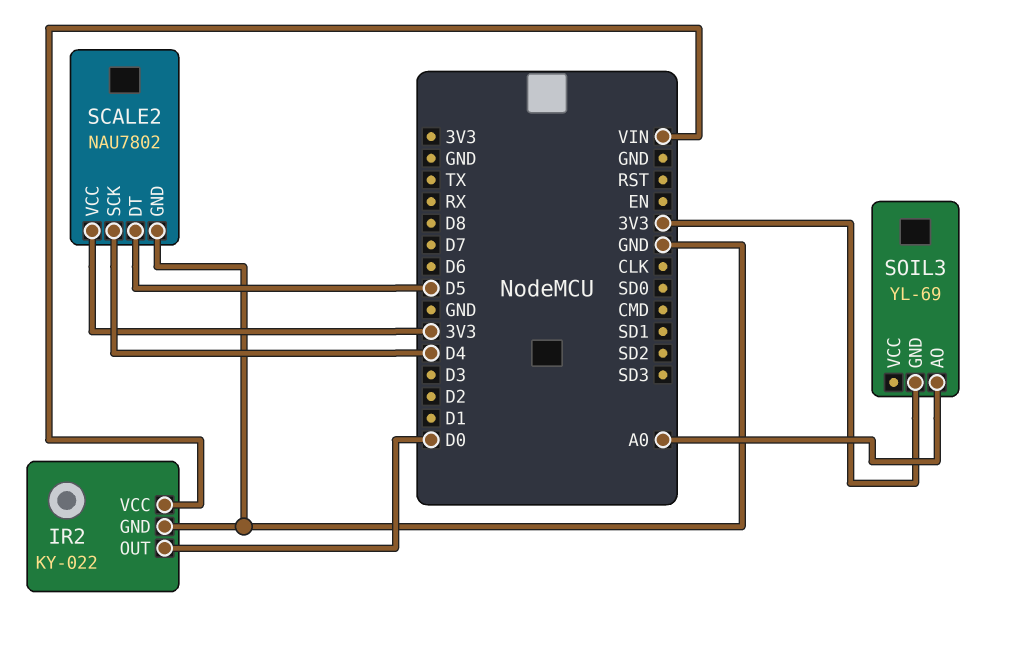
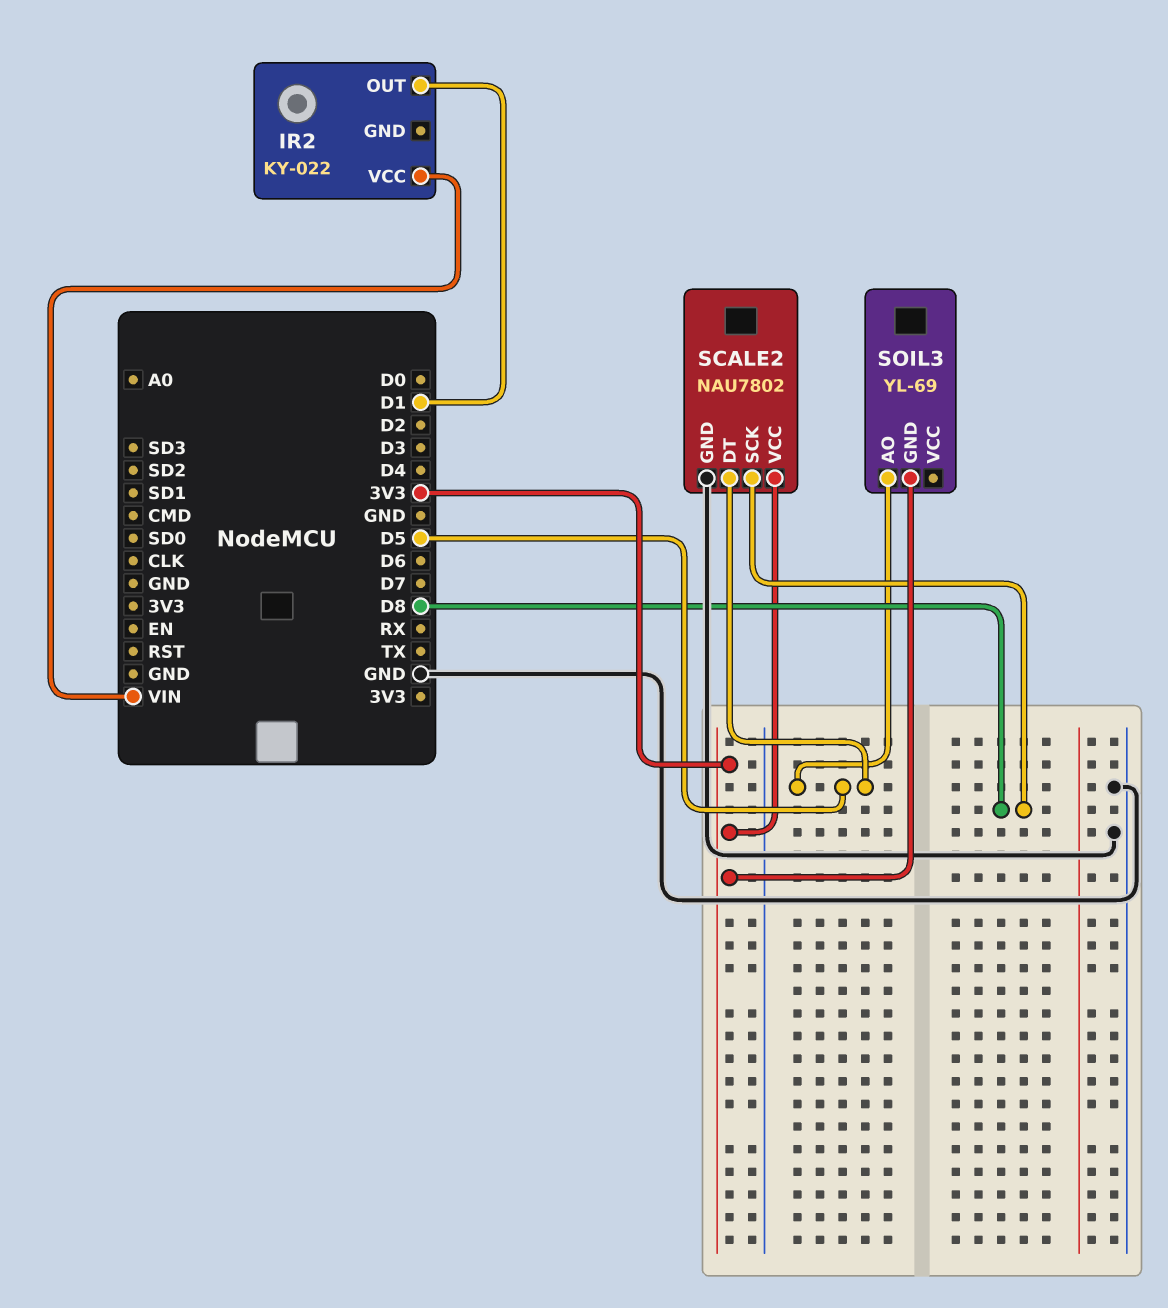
IR2 pin GND: GND -> none
IR2 pin OUT: D0 -> D1
SCALE2 pin SCK: D4 -> D8
SOIL3 pin AO: A0 -> D5

